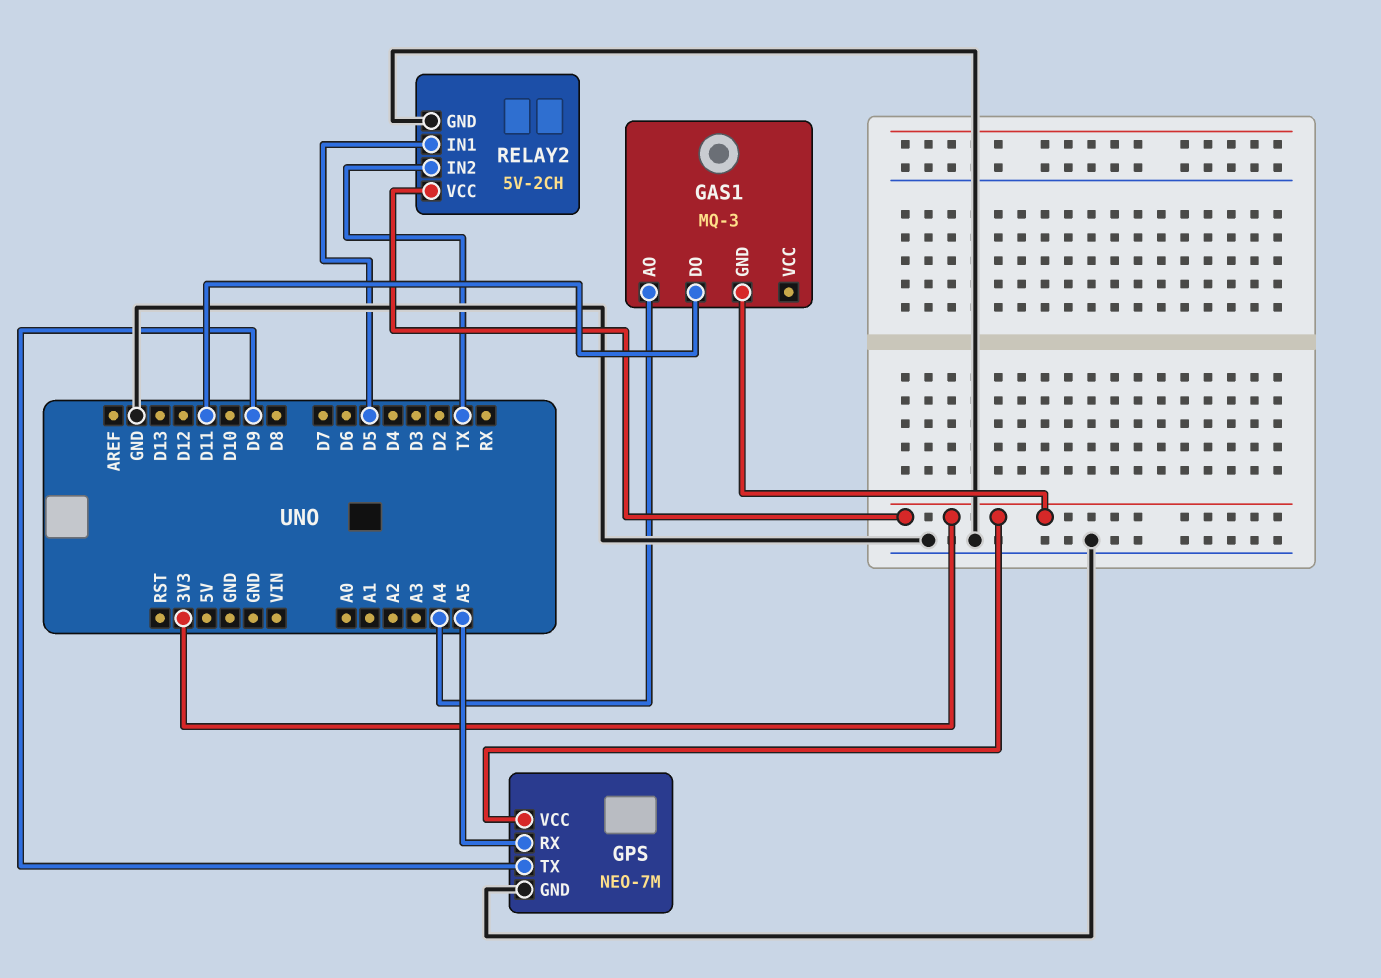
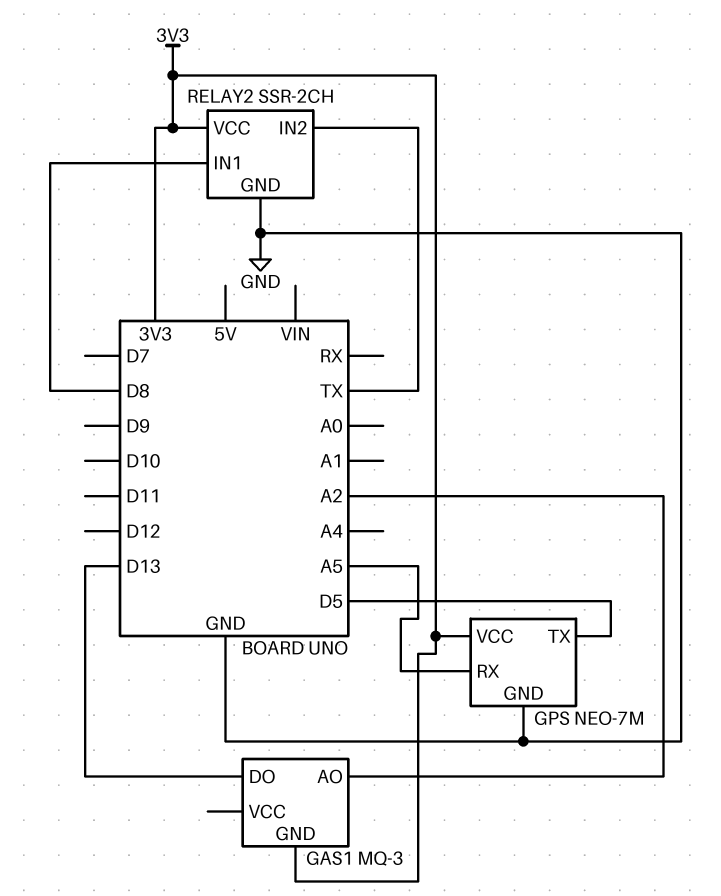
GAS1 pin AO: A4 -> A2
GAS1 pin DO: D11 -> D13
GPS pin TX: D9 -> D5
RELAY2: 5V-2CH -> SSR-2CH
RELAY2 pin IN1: D5 -> D8

